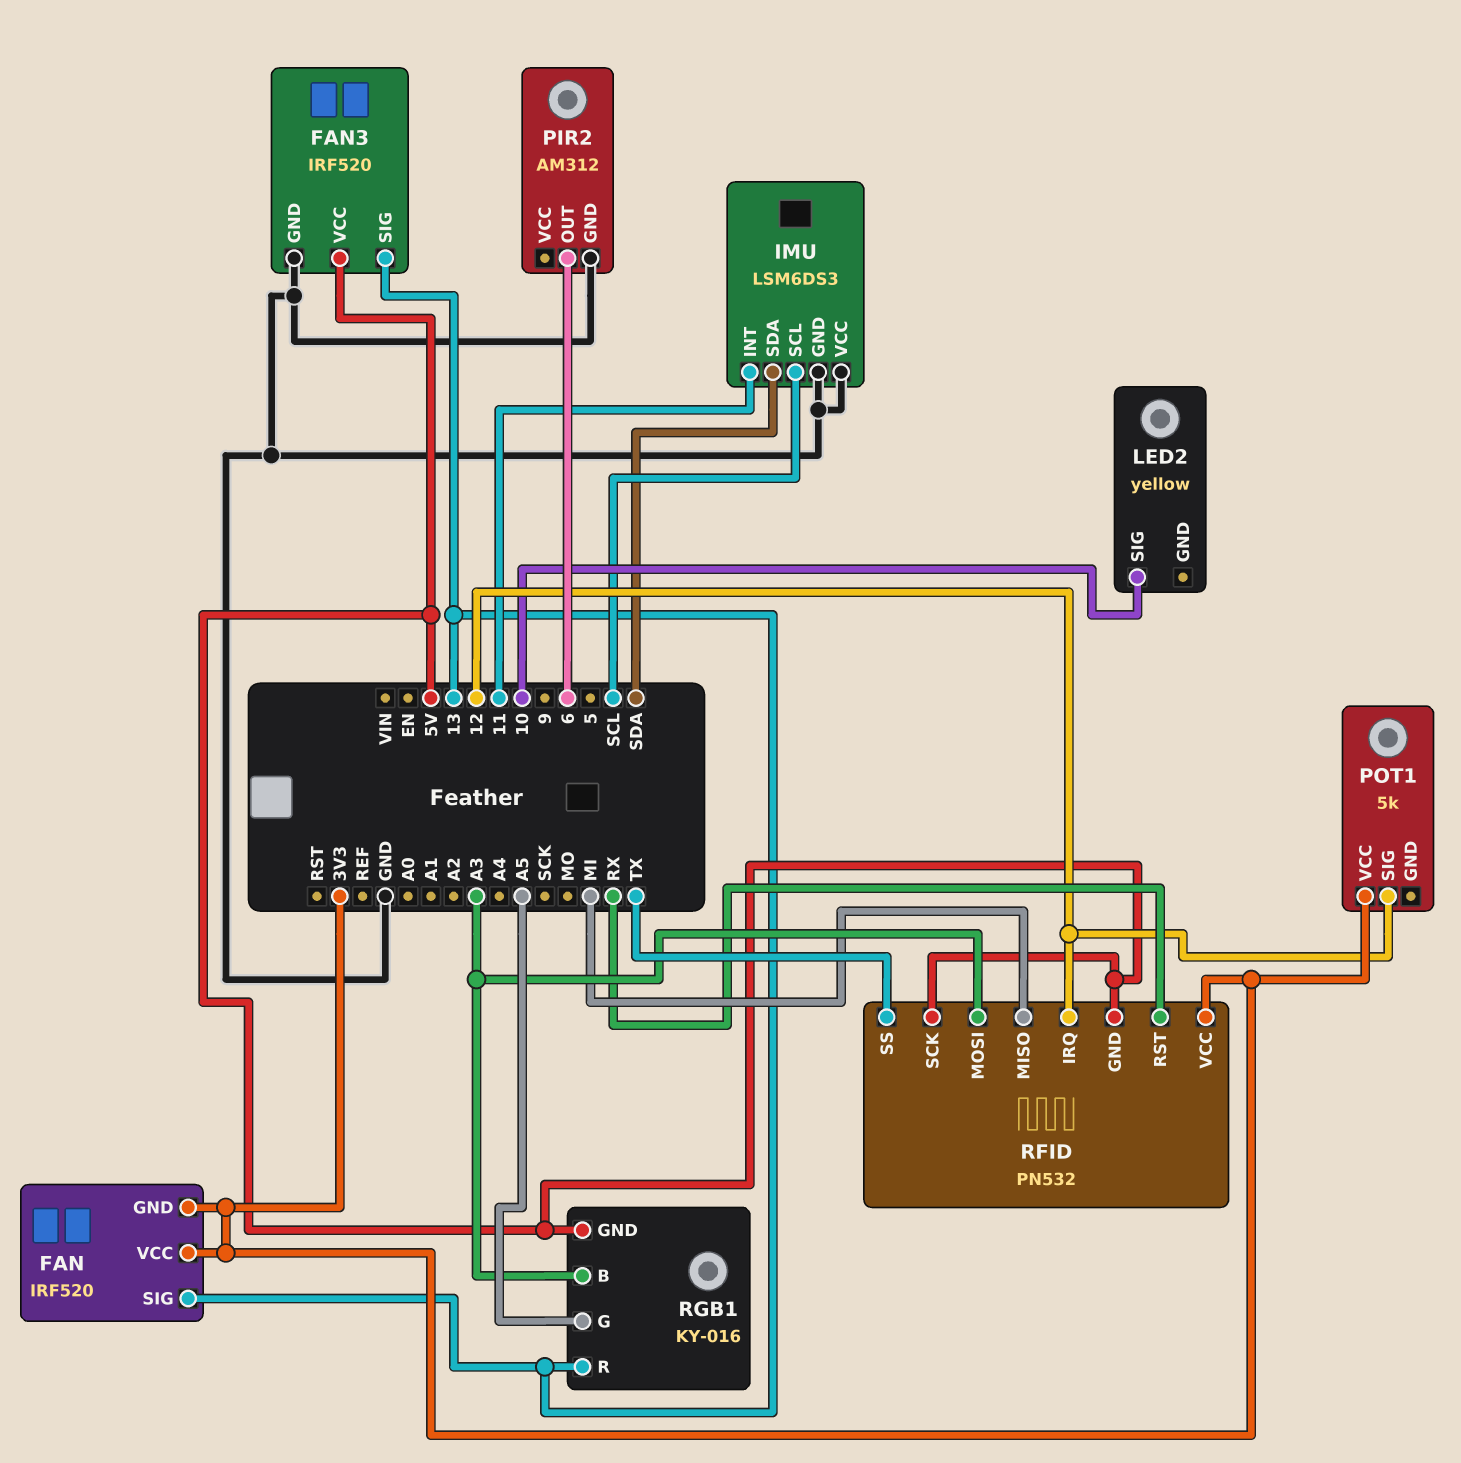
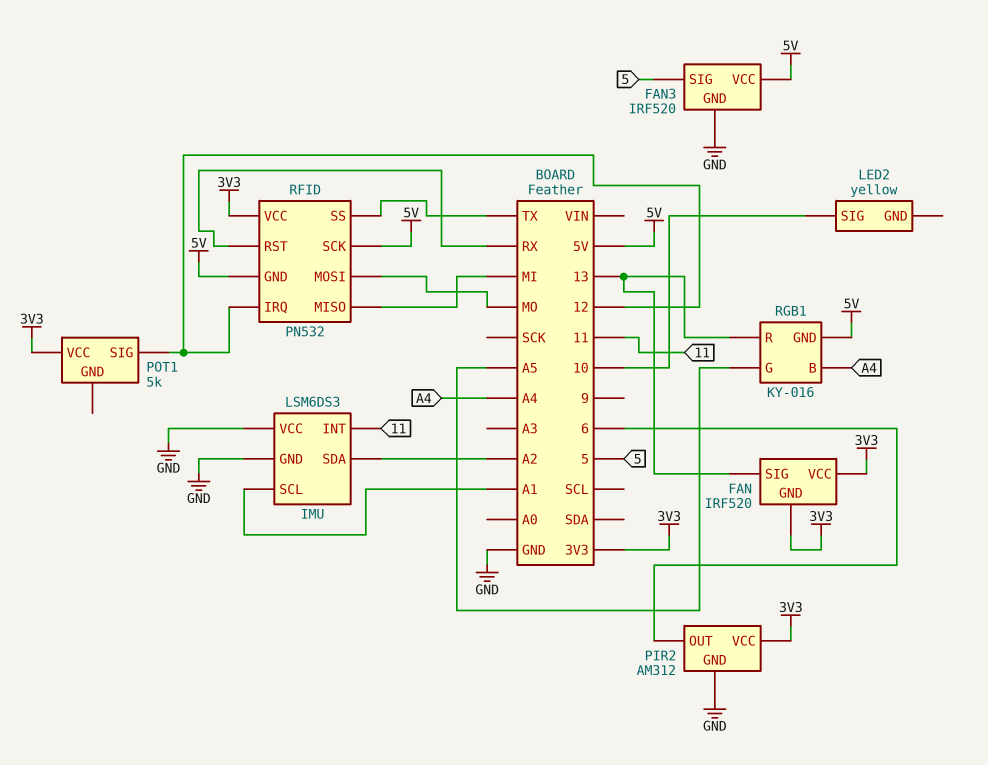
FAN3 pin SIG: 13 -> 5
IMU pin SCL: SCL -> A1
IMU pin SDA: SDA -> A2
PIR2 pin VCC: none -> 3V3
RFID pin MOSI: A3 -> MO
RGB1 pin B: A3 -> A4

